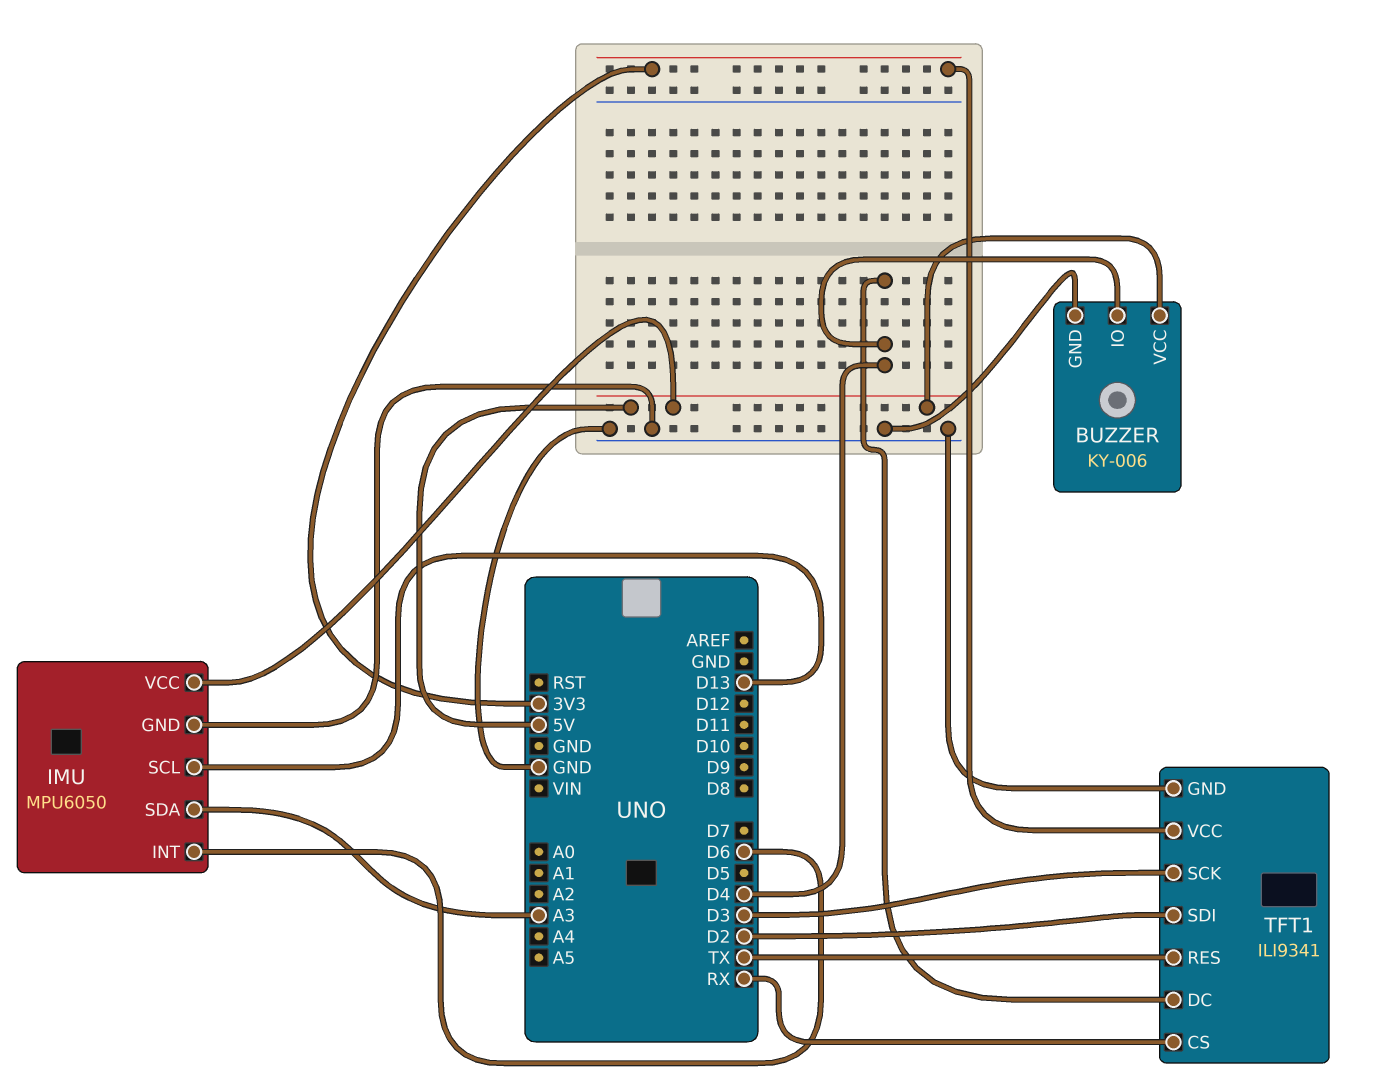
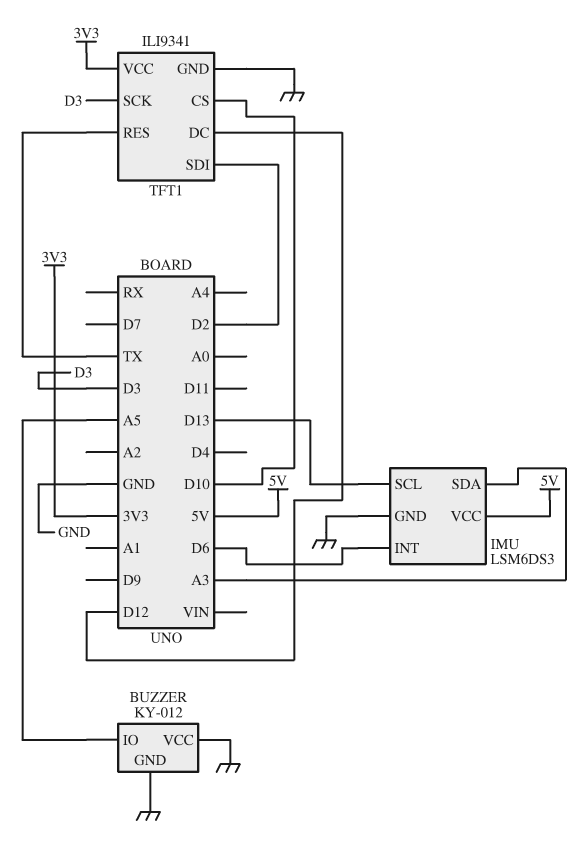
BUZZER: KY-006 -> KY-012
BUZZER pin IO: D4 -> A5
BUZZER pin VCC: 5V -> GND
IMU: MPU6050 -> LSM6DS3
TFT1 pin CS: RX -> D10
TFT1 pin DC: D4 -> D12

